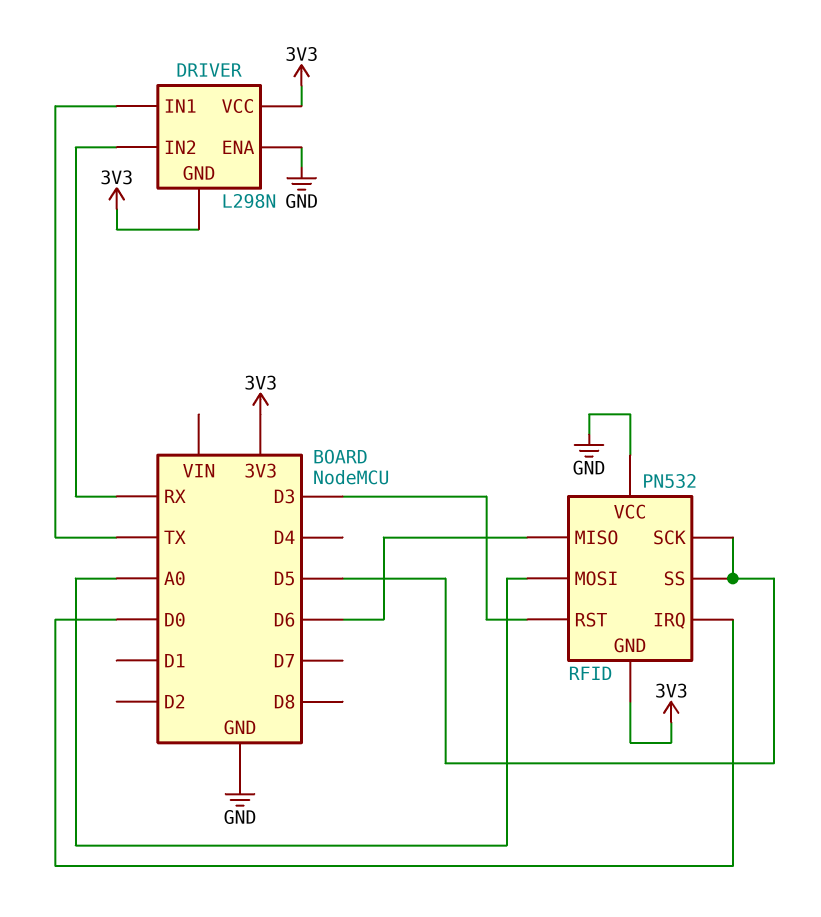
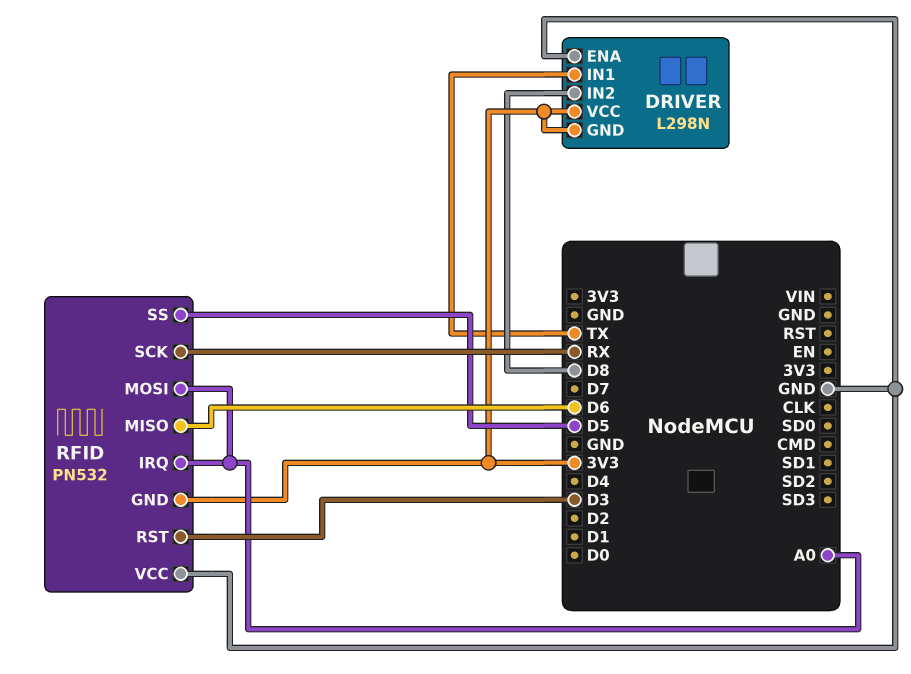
DRIVER pin IN2: RX -> D8
RFID pin IRQ: D0 -> A0
RFID pin SCK: D5 -> RX

